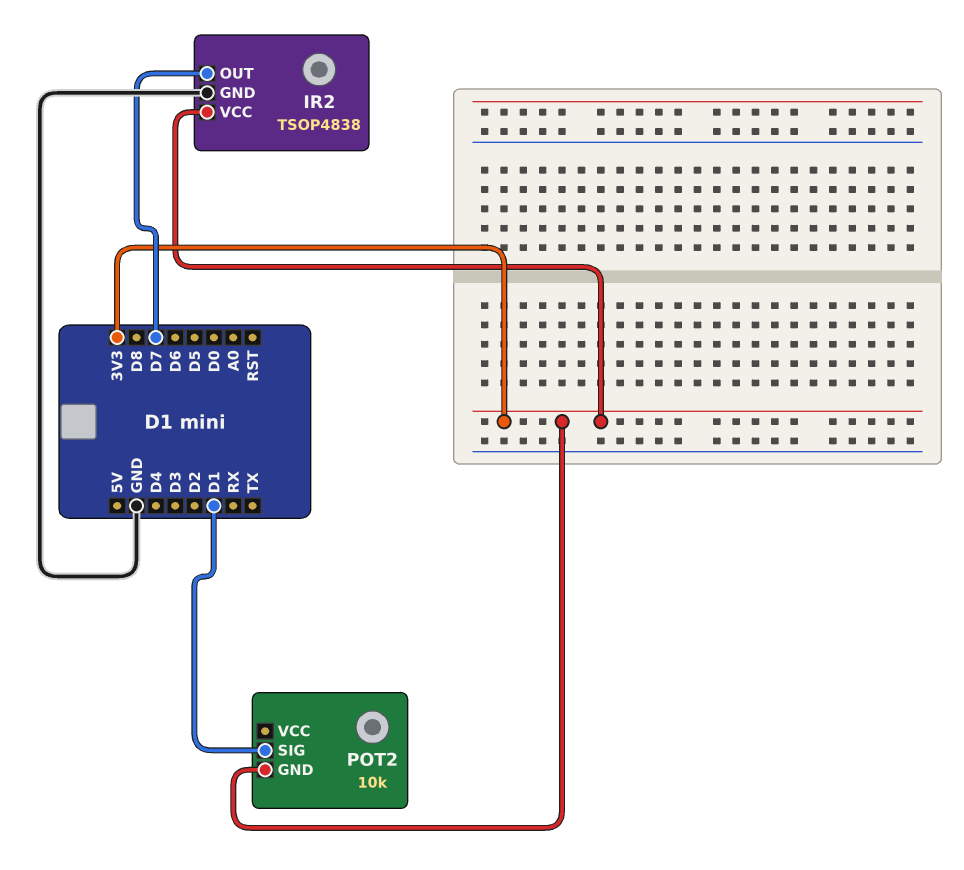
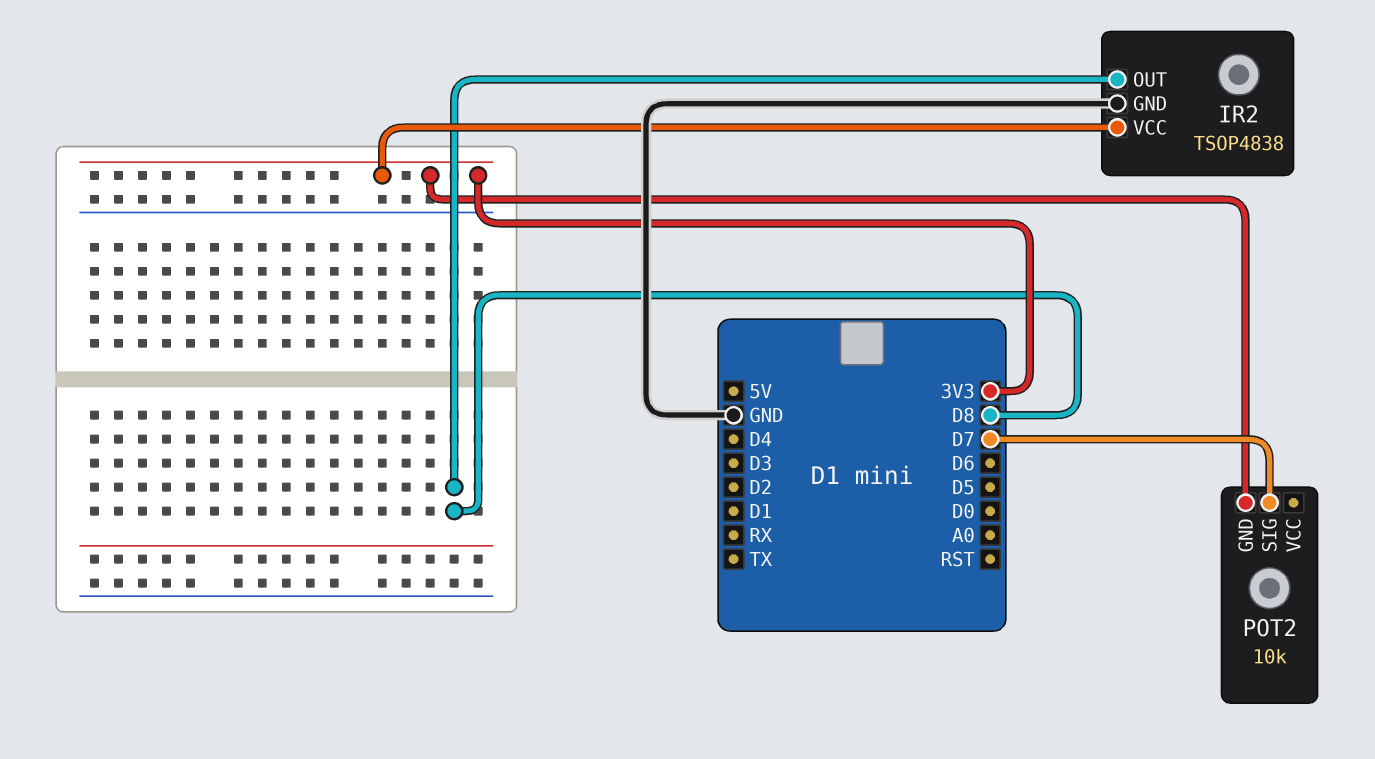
IR2 pin OUT: D7 -> D8
POT2 pin SIG: D1 -> D7

